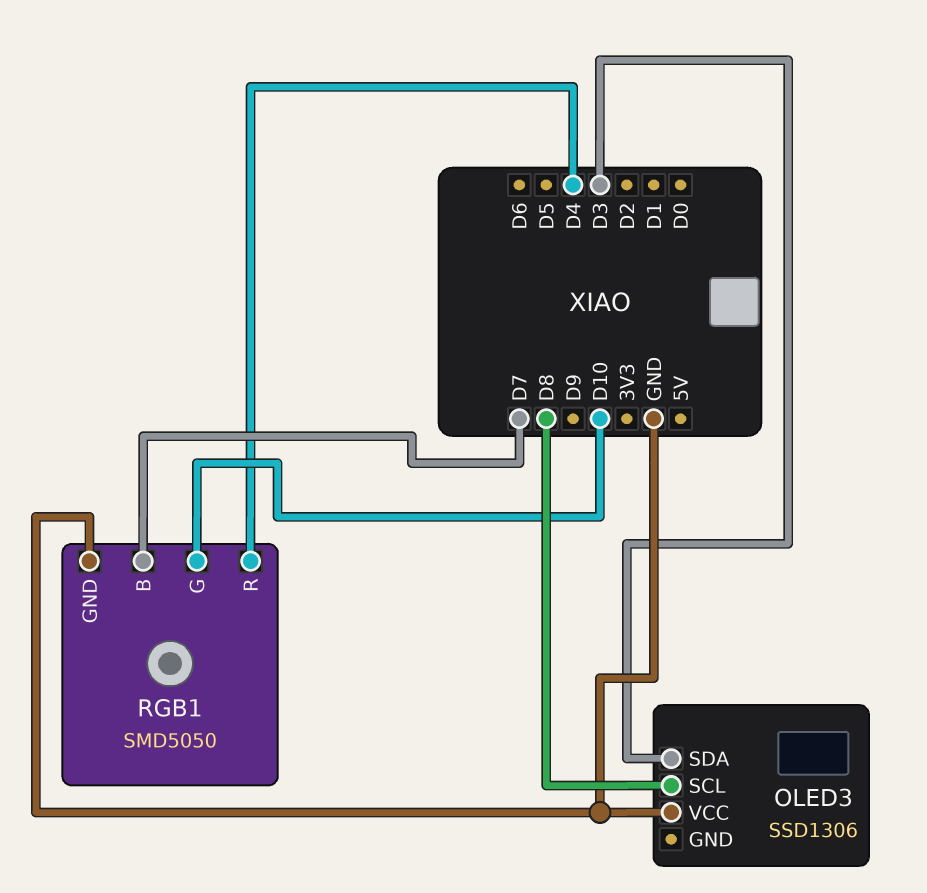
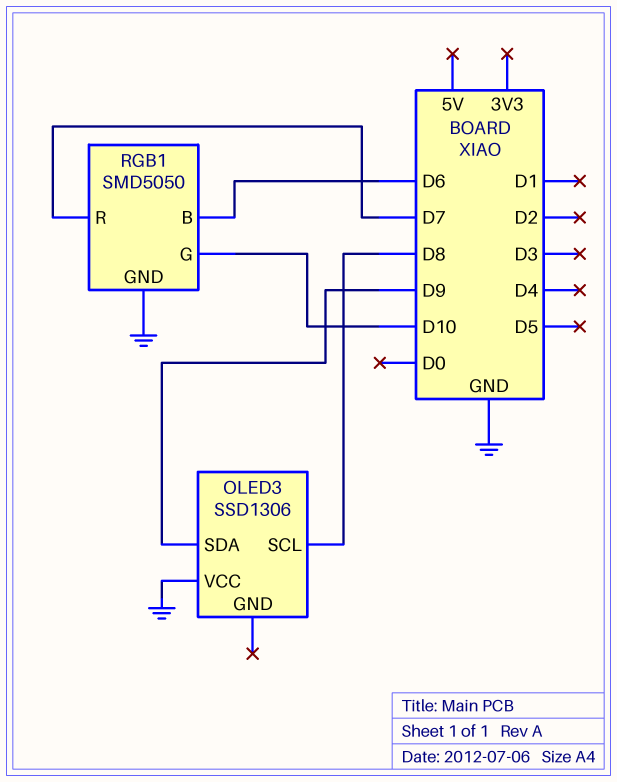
OLED3 pin SDA: D3 -> D9
RGB1 pin B: D7 -> D6
RGB1 pin R: D4 -> D7

